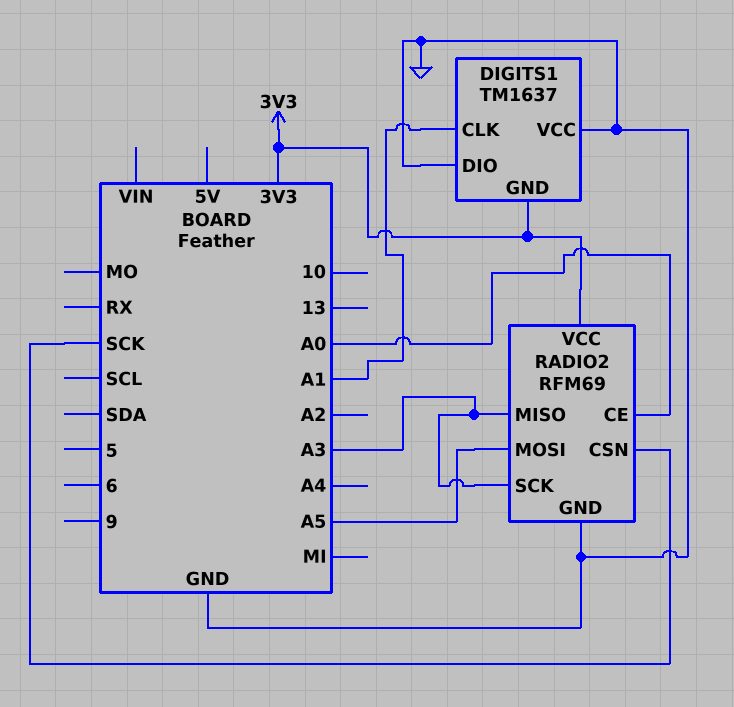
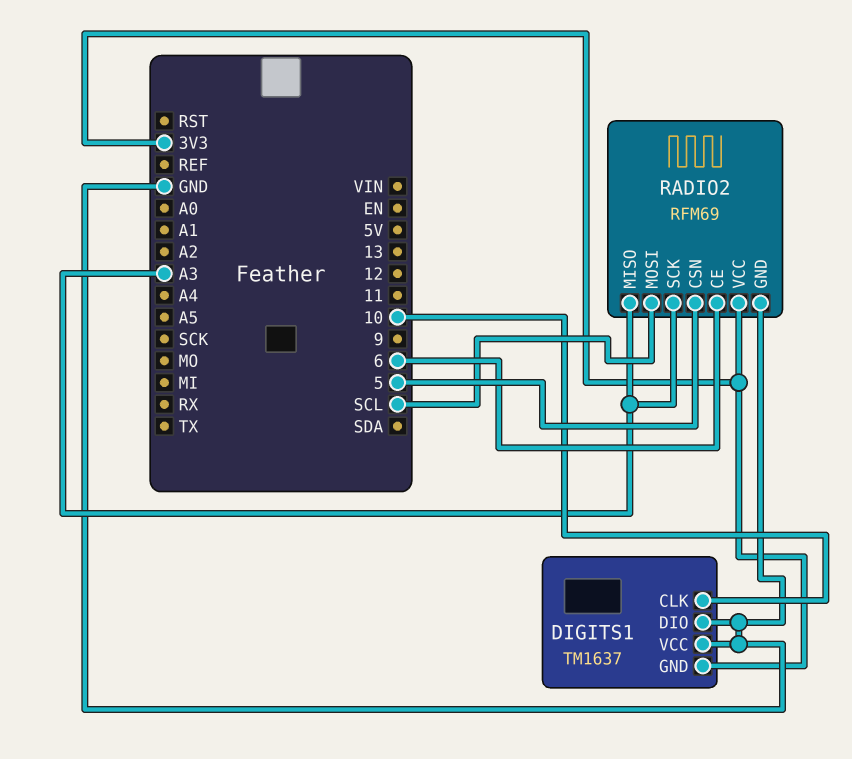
DIGITS1 pin CLK: A1 -> 10
RADIO2 pin CE: A0 -> 6
RADIO2 pin CSN: SCK -> 5
RADIO2 pin MOSI: A5 -> SCL

